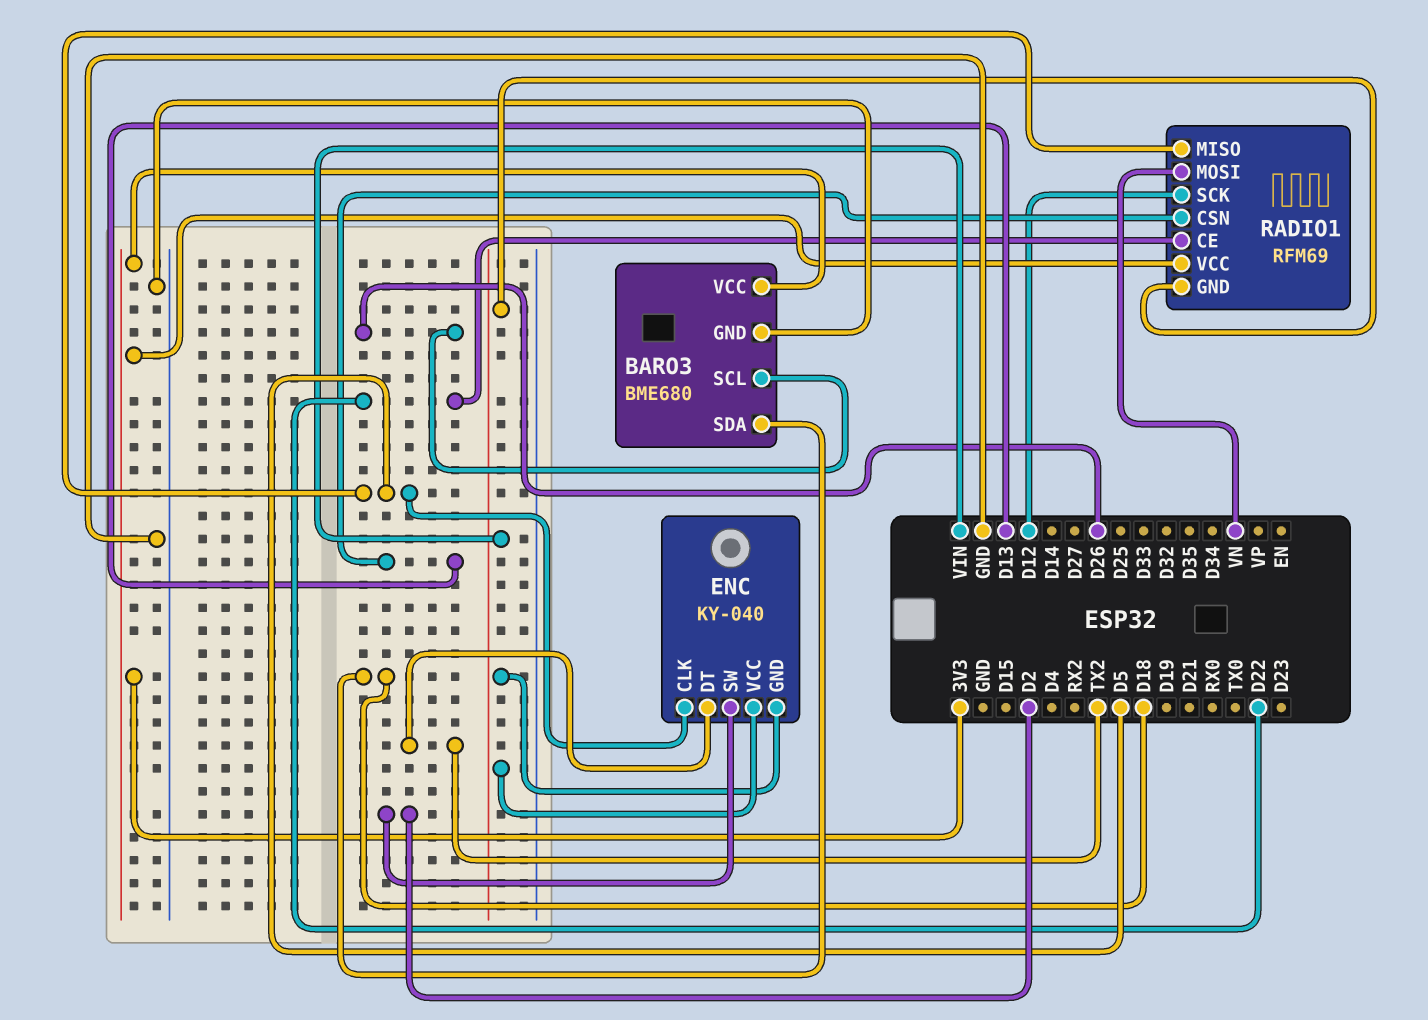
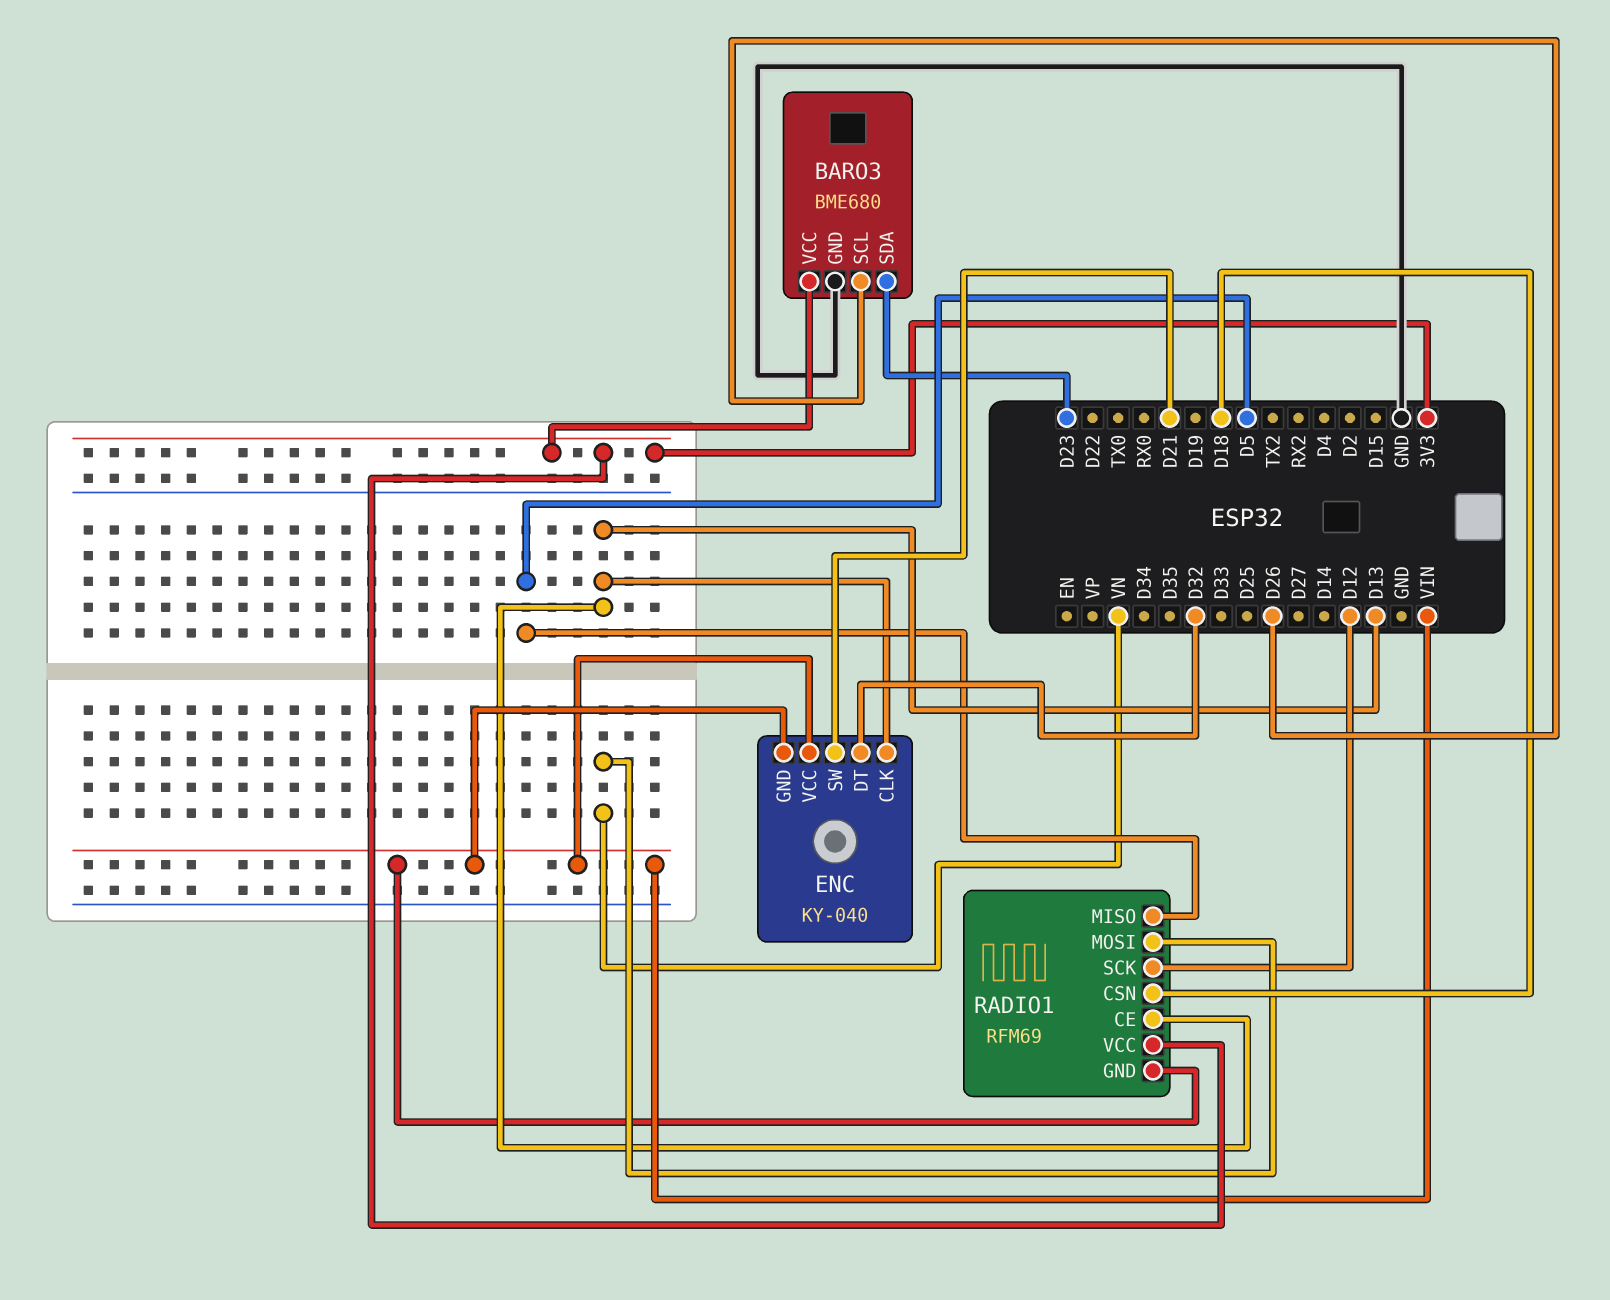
BARO3 pin SDA: D18 -> D23
ENC pin CLK: D5 -> D13
ENC pin DT: TX2 -> D32
ENC pin SW: D2 -> D21
RADIO1 pin CE: D22 -> D13
RADIO1 pin CSN: D13 -> D18

